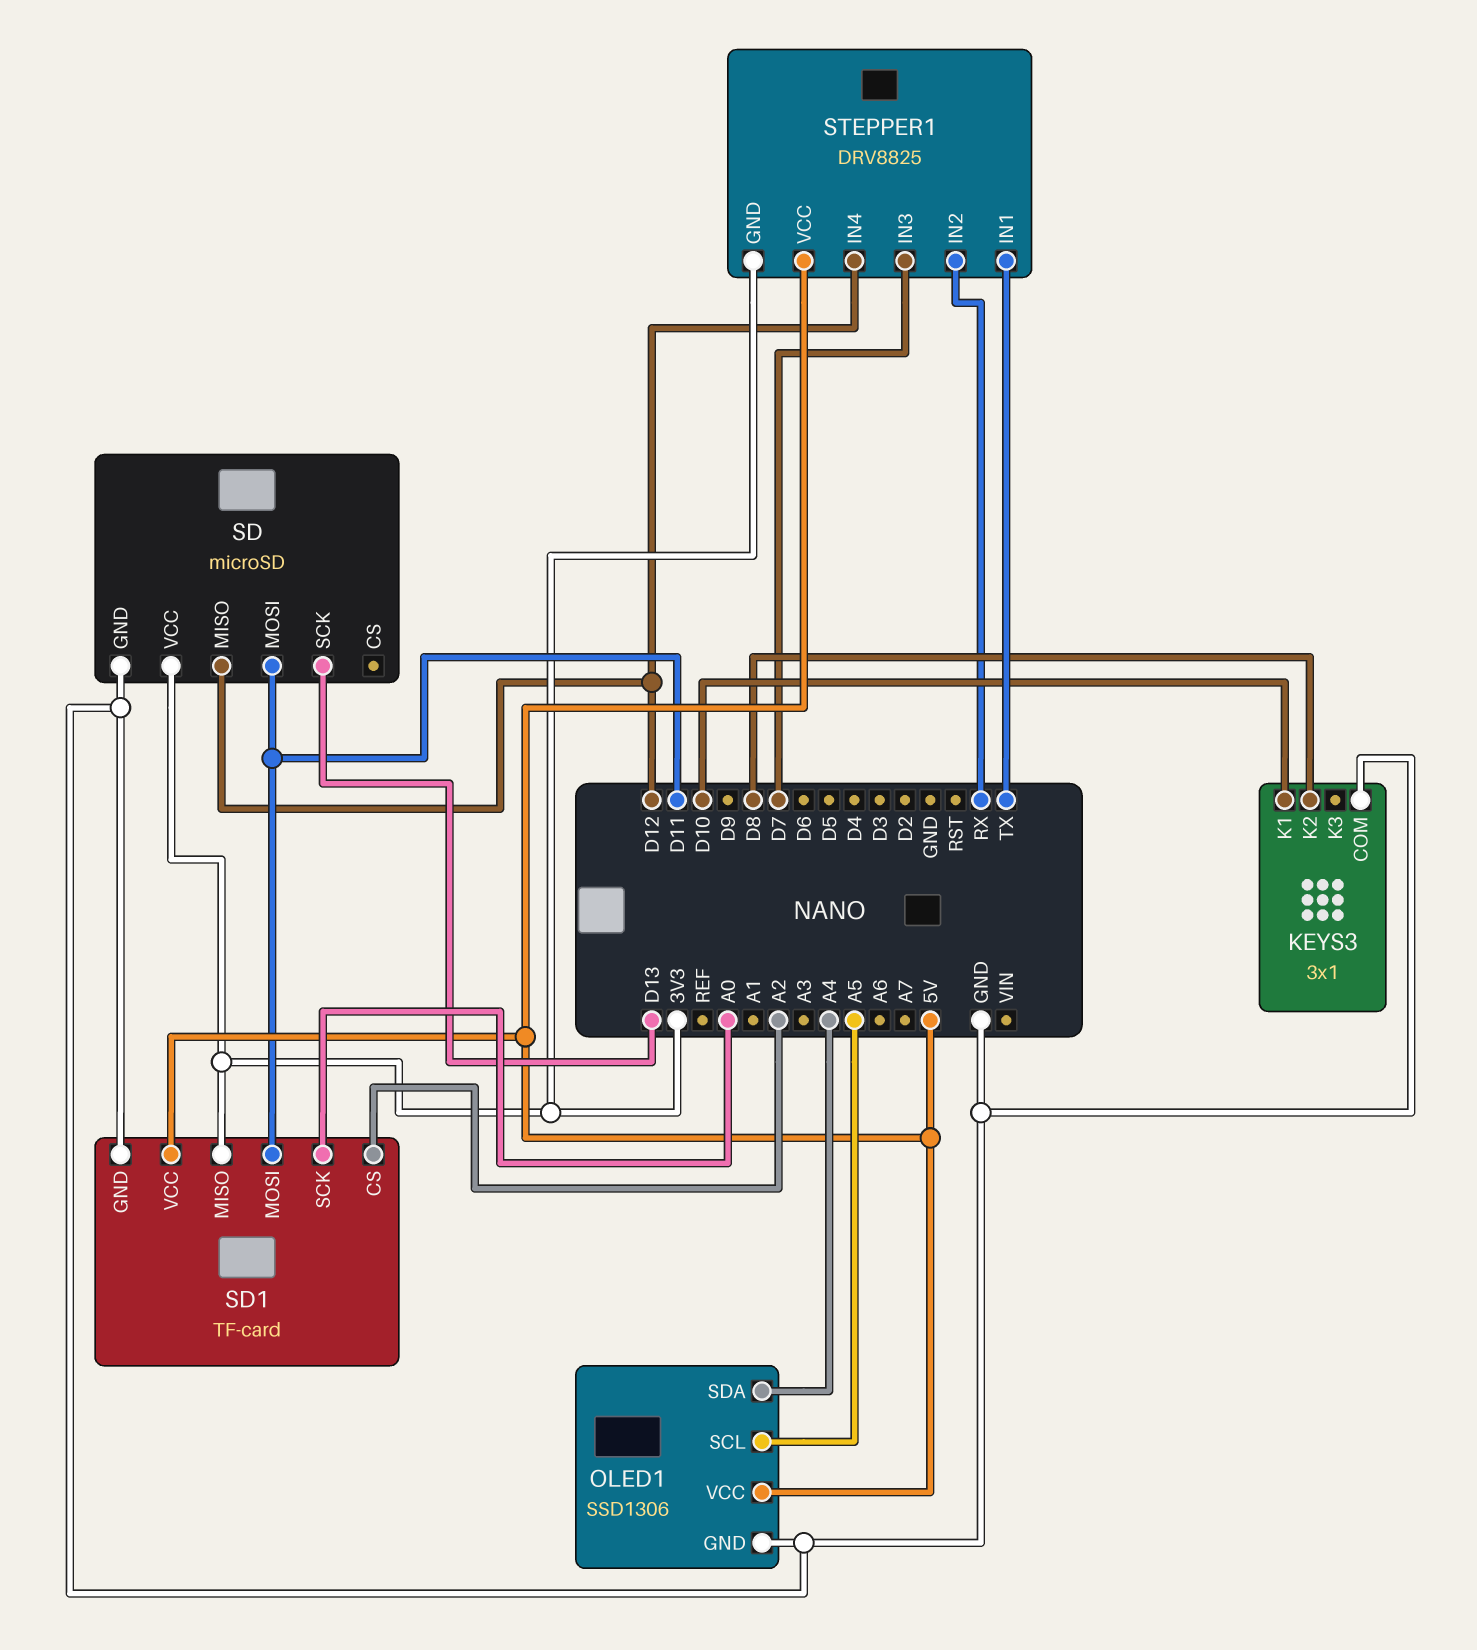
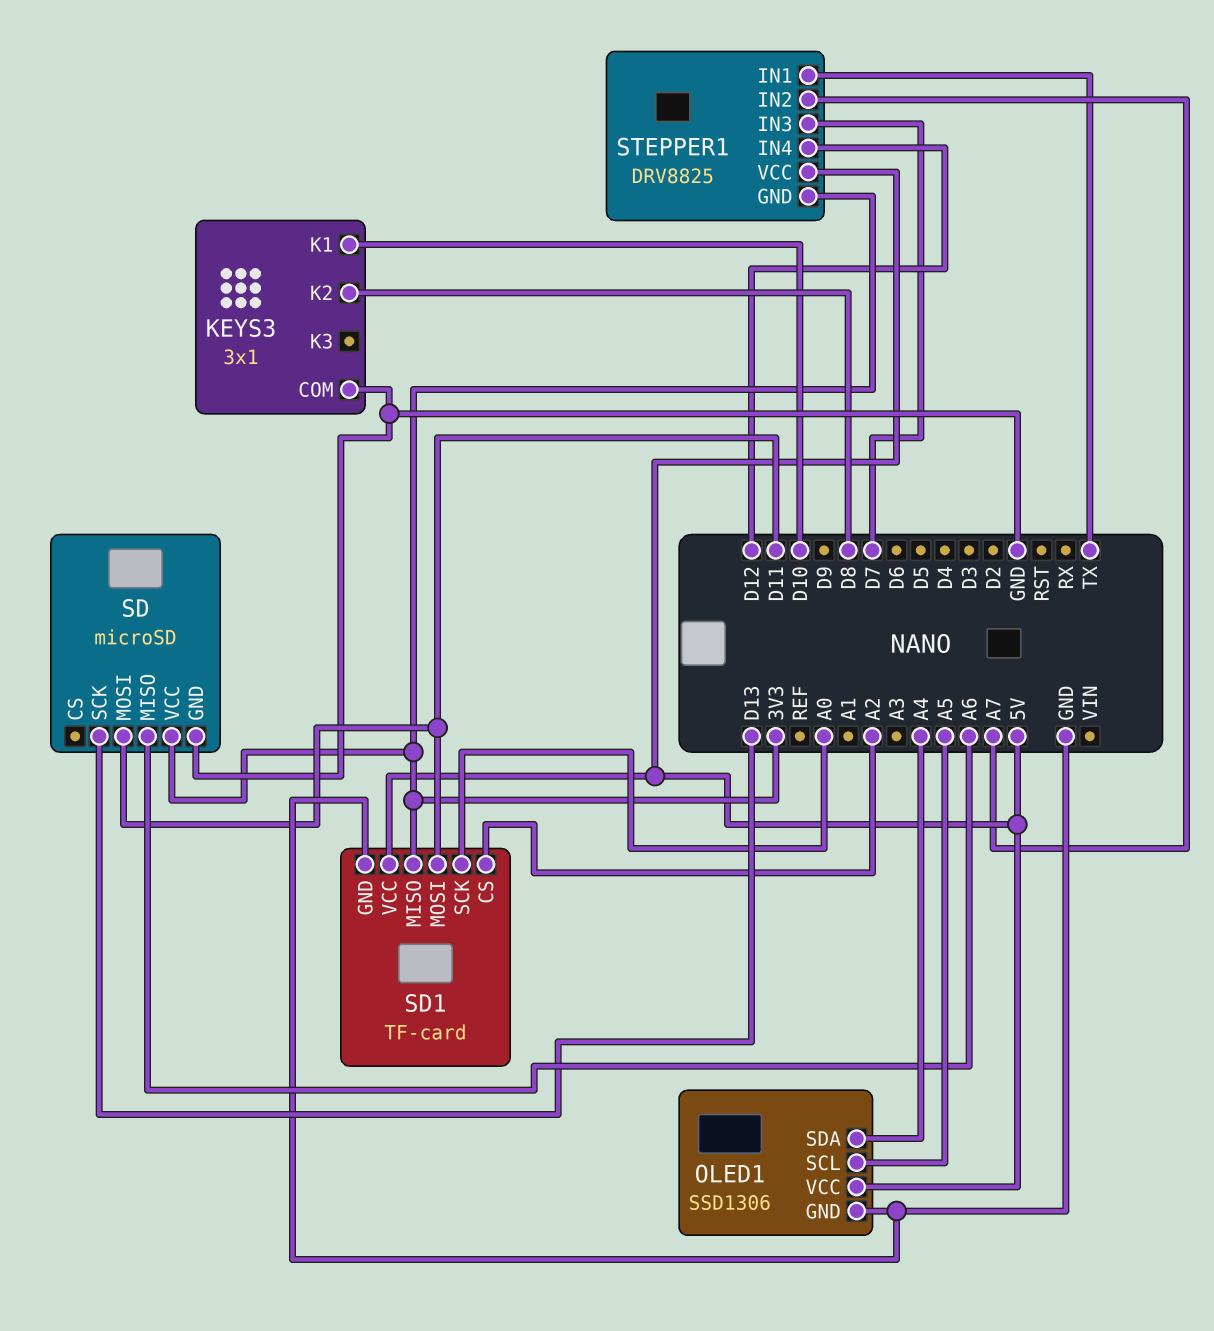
SD pin MISO: D12 -> A6
STEPPER1 pin IN2: RX -> A7

